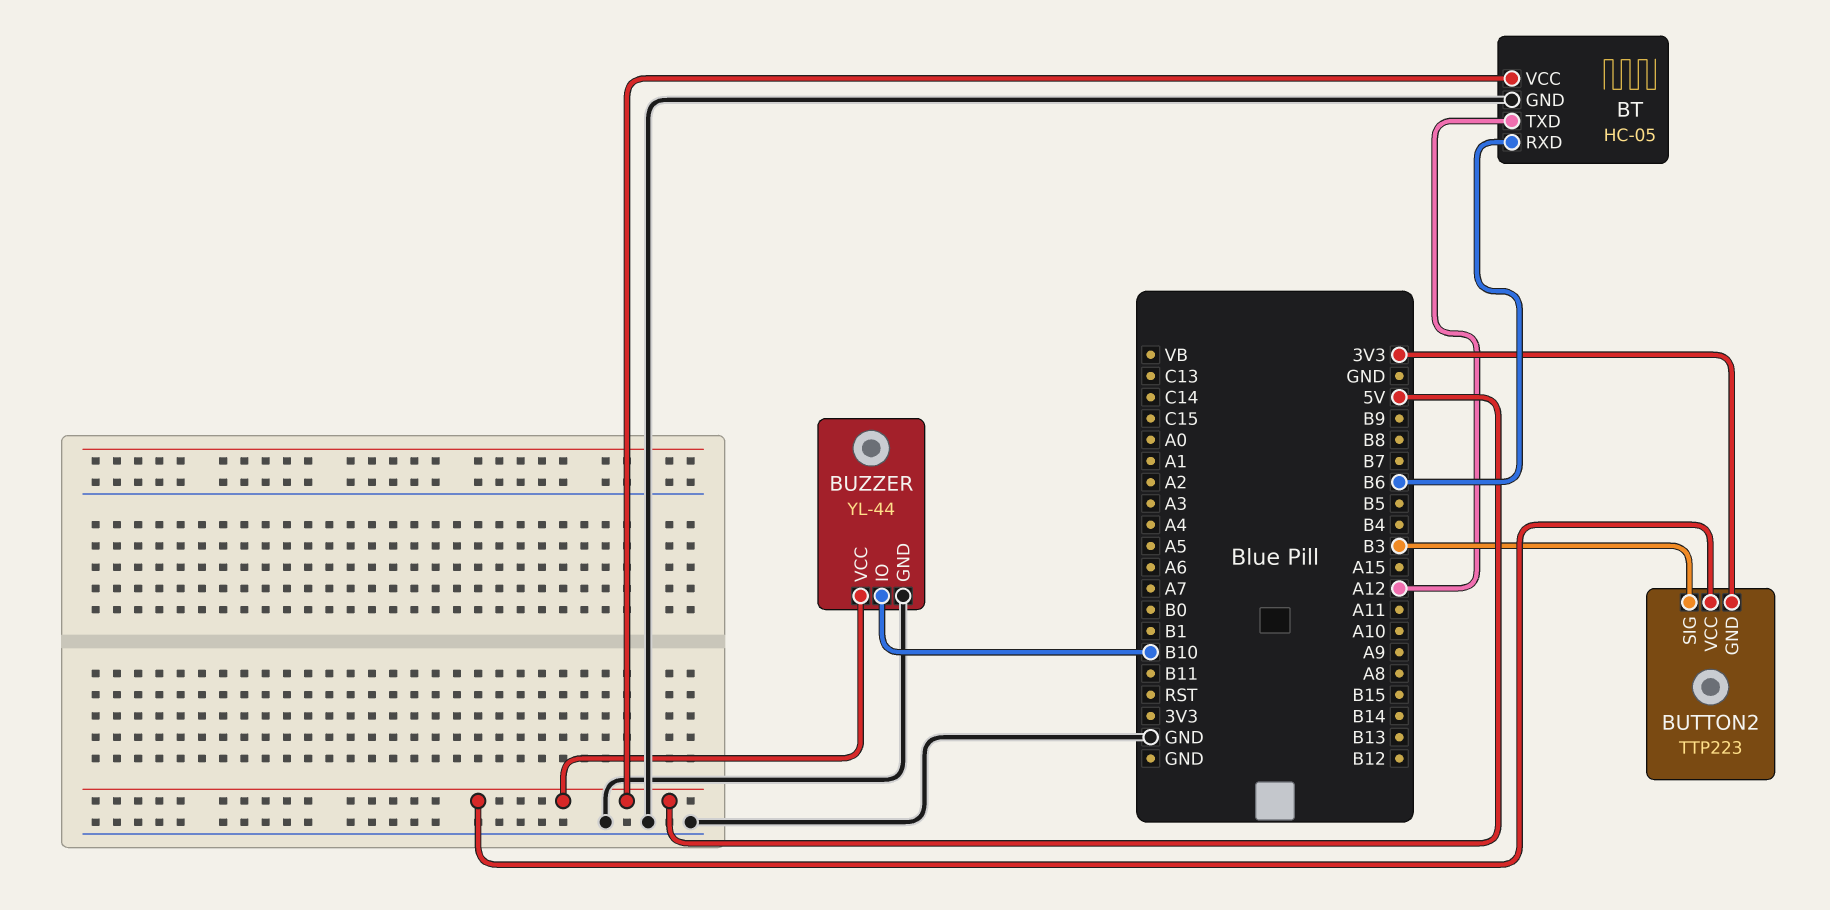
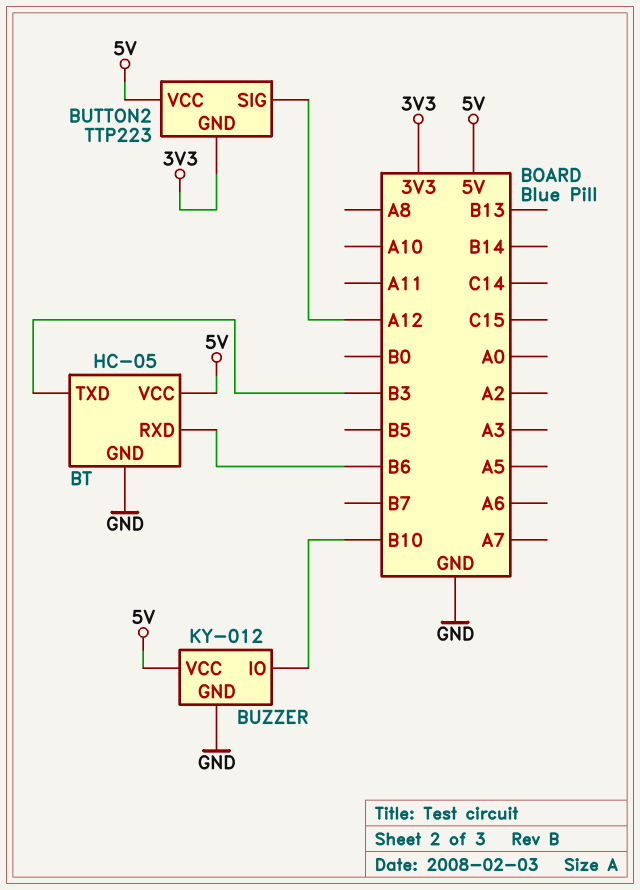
BT pin TXD: A12 -> B3
BUTTON2 pin SIG: B3 -> A12
BUZZER: YL-44 -> KY-012

